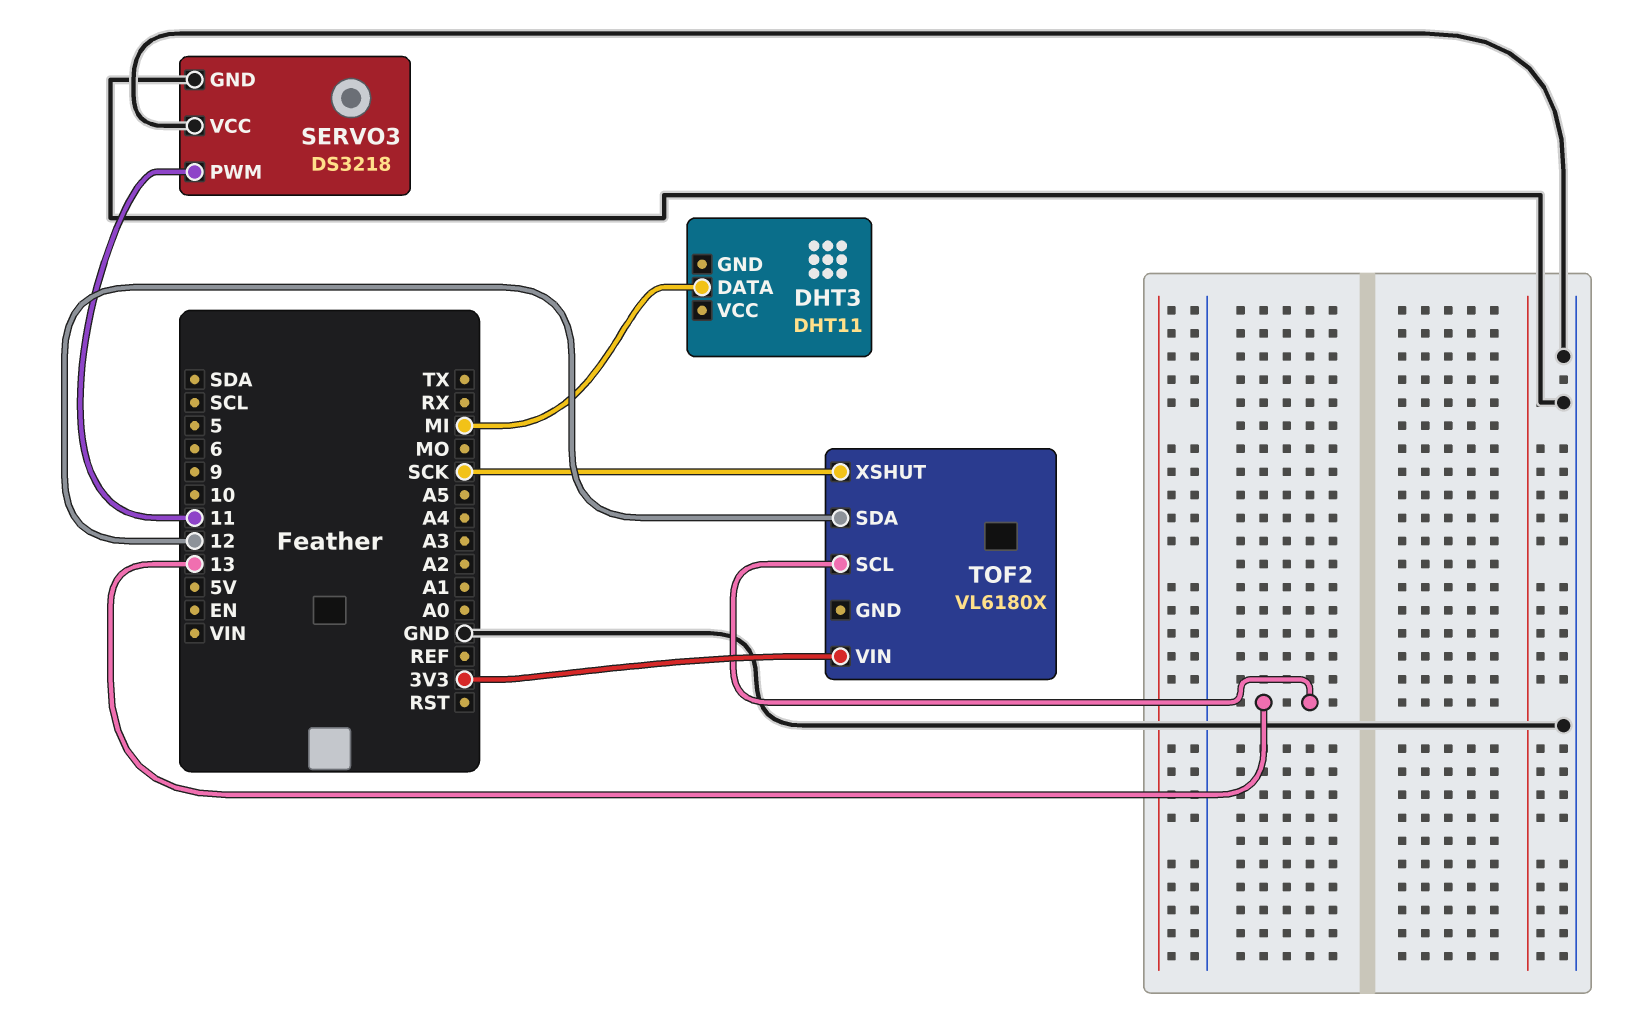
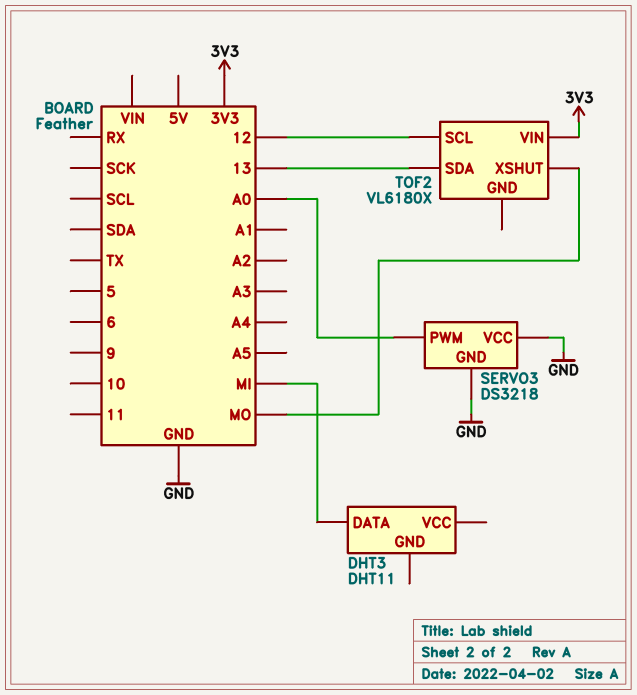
SERVO3 pin PWM: 11 -> A0
TOF2 pin SCL: 13 -> 12
TOF2 pin SDA: 12 -> 13
TOF2 pin XSHUT: SCK -> MO

